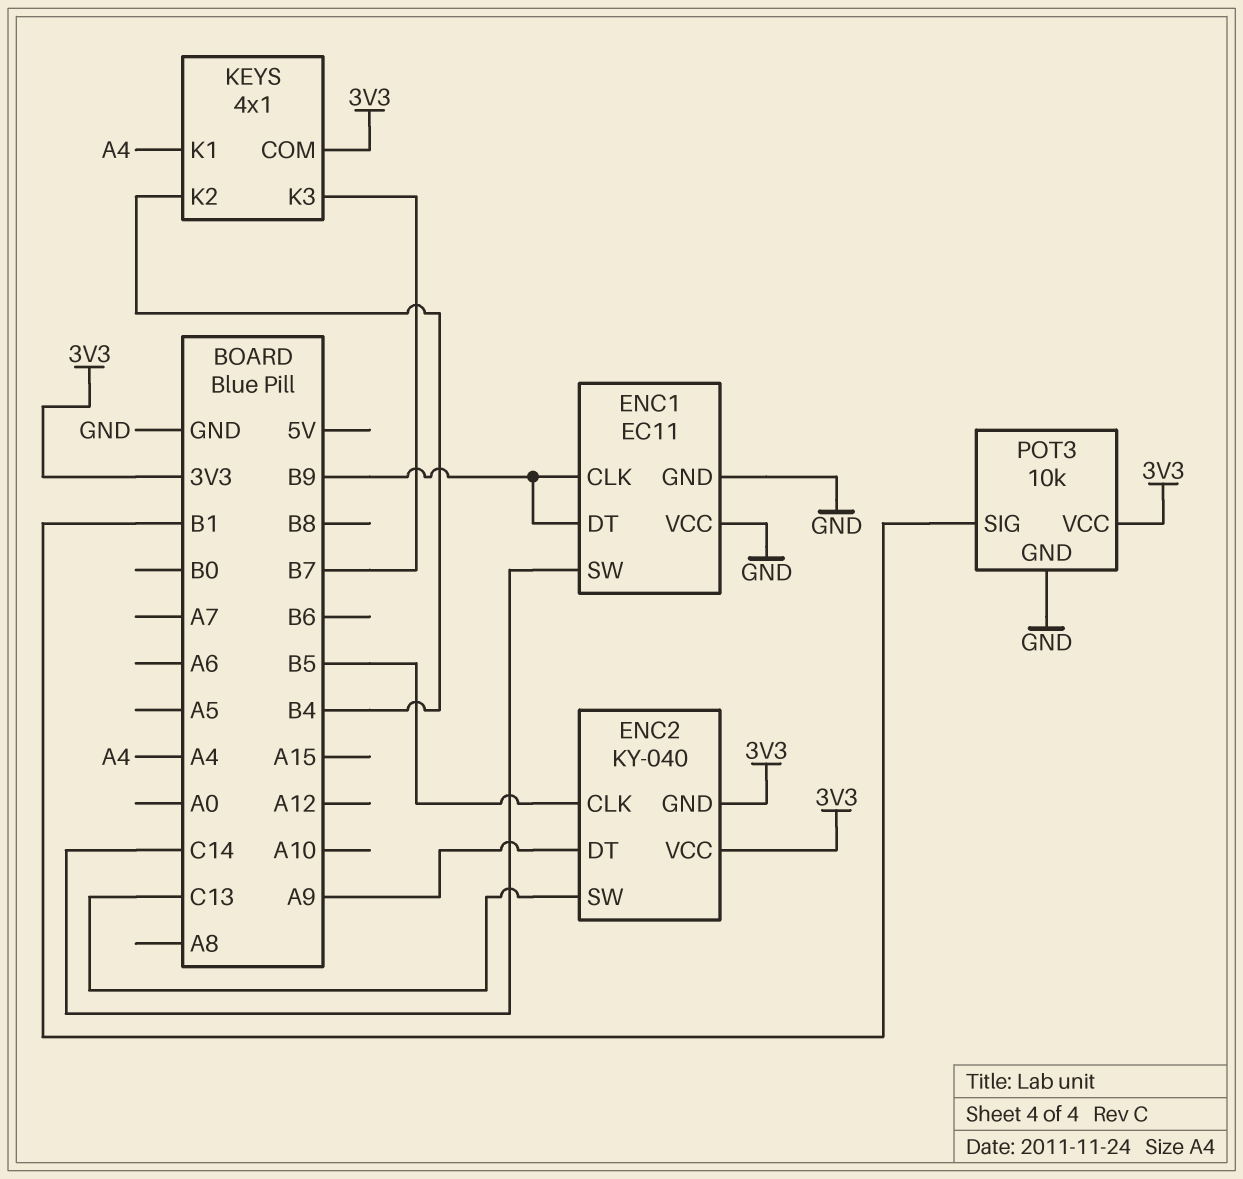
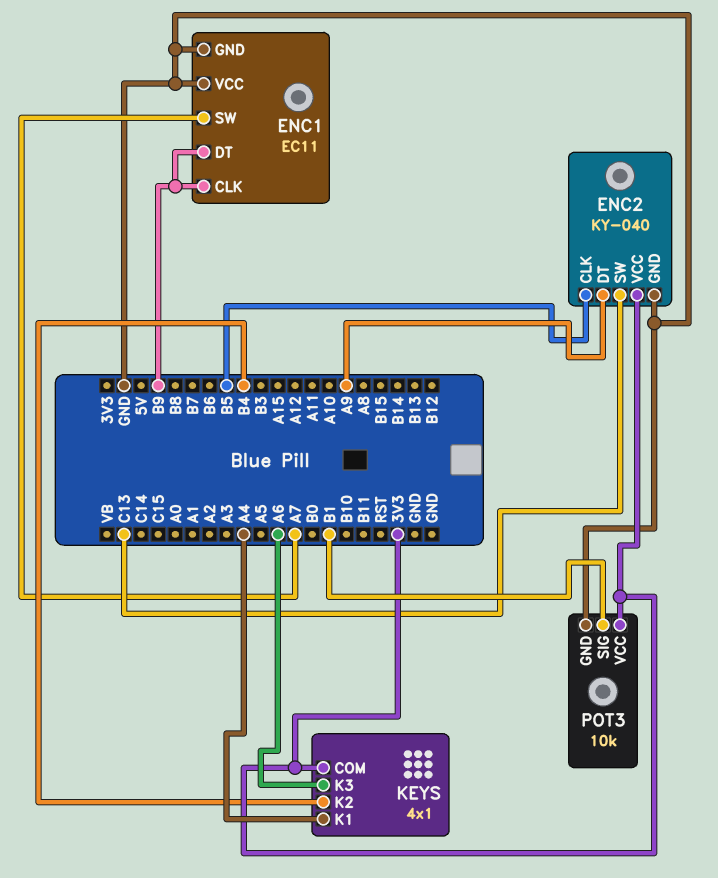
ENC1 pin SW: C14 -> A7
ENC2 pin GND: 3V3 -> GND
KEYS pin K3: B7 -> A6

